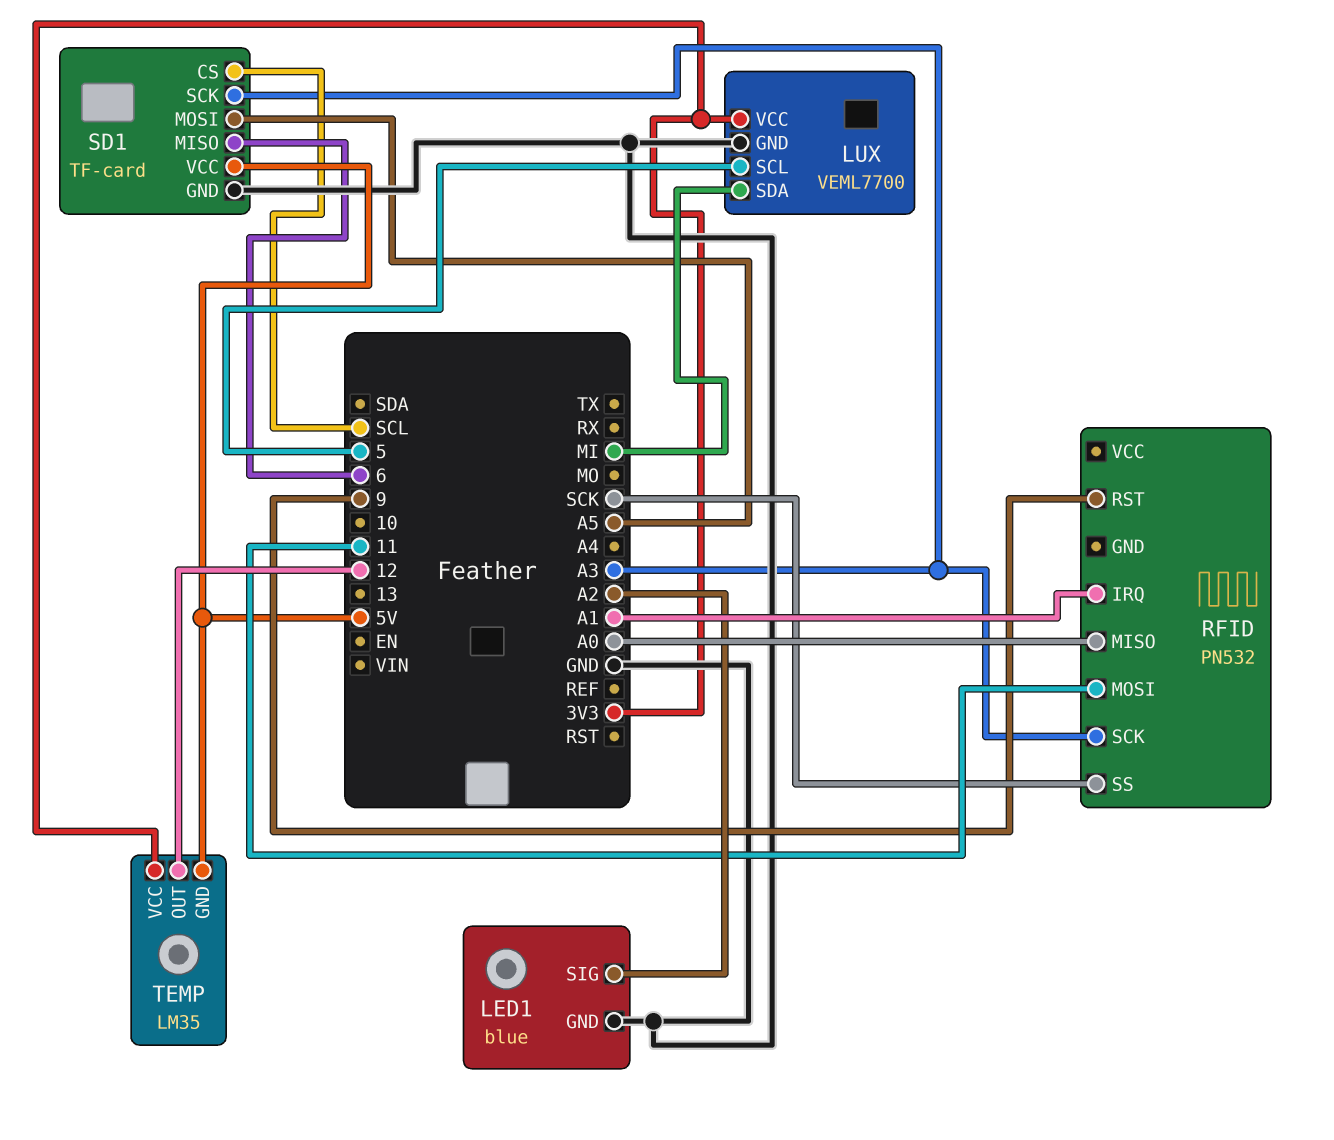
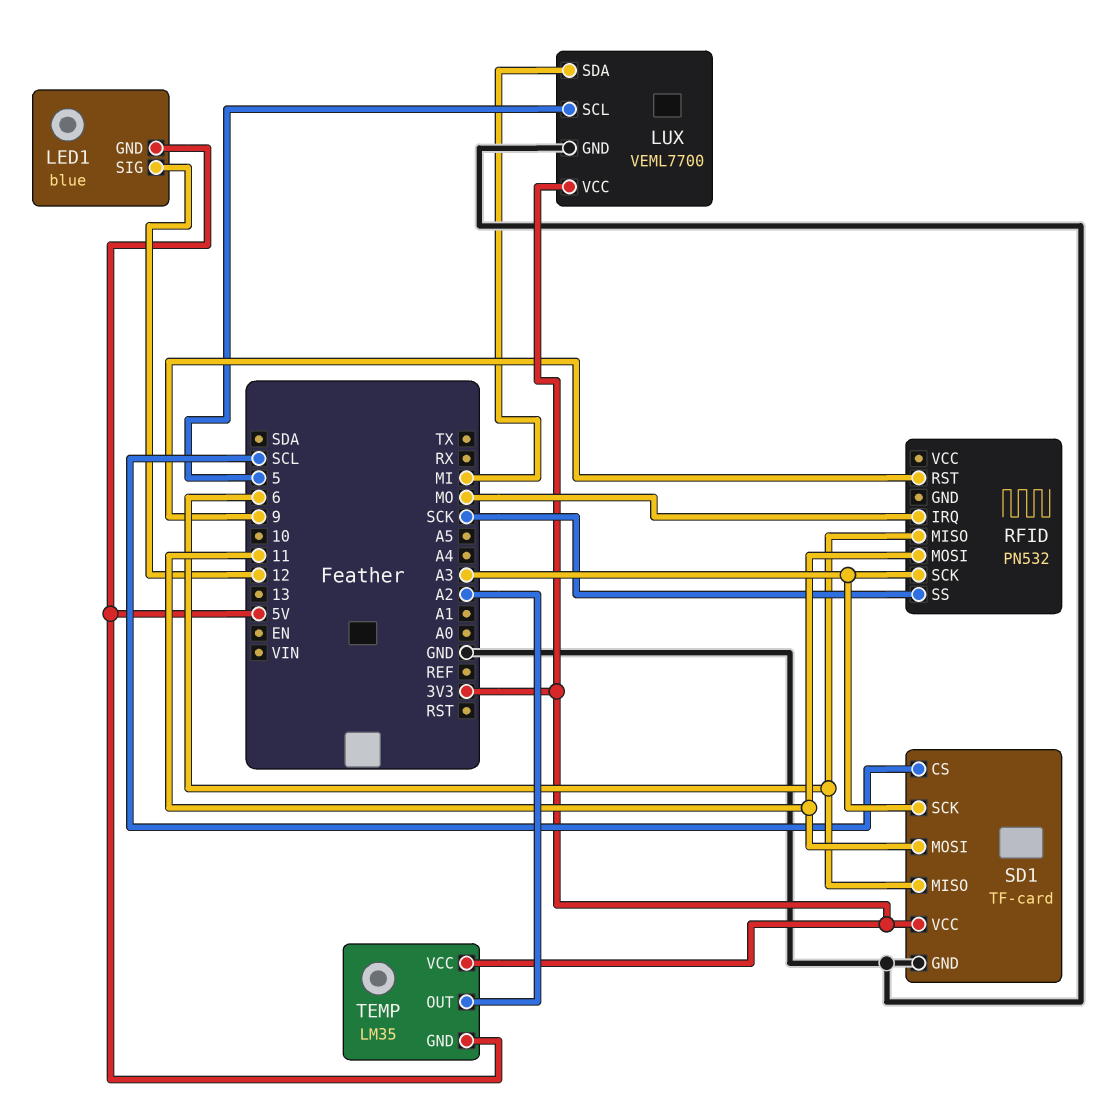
LED1 pin GND: GND -> 5V
LED1 pin SIG: A2 -> 12
RFID pin IRQ: A1 -> MO
RFID pin MISO: A0 -> 6
SD1 pin MOSI: A5 -> 11
SD1 pin VCC: 5V -> 3V3
TEMP pin OUT: 12 -> A2

